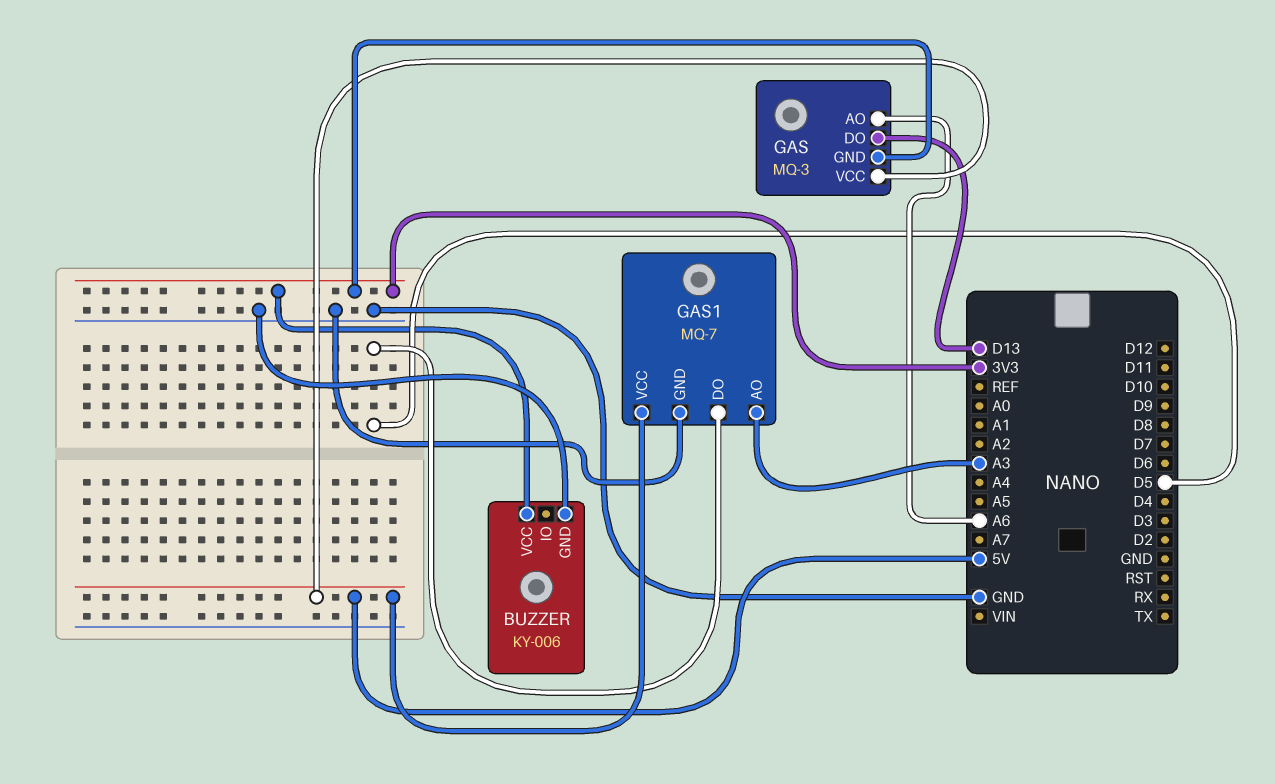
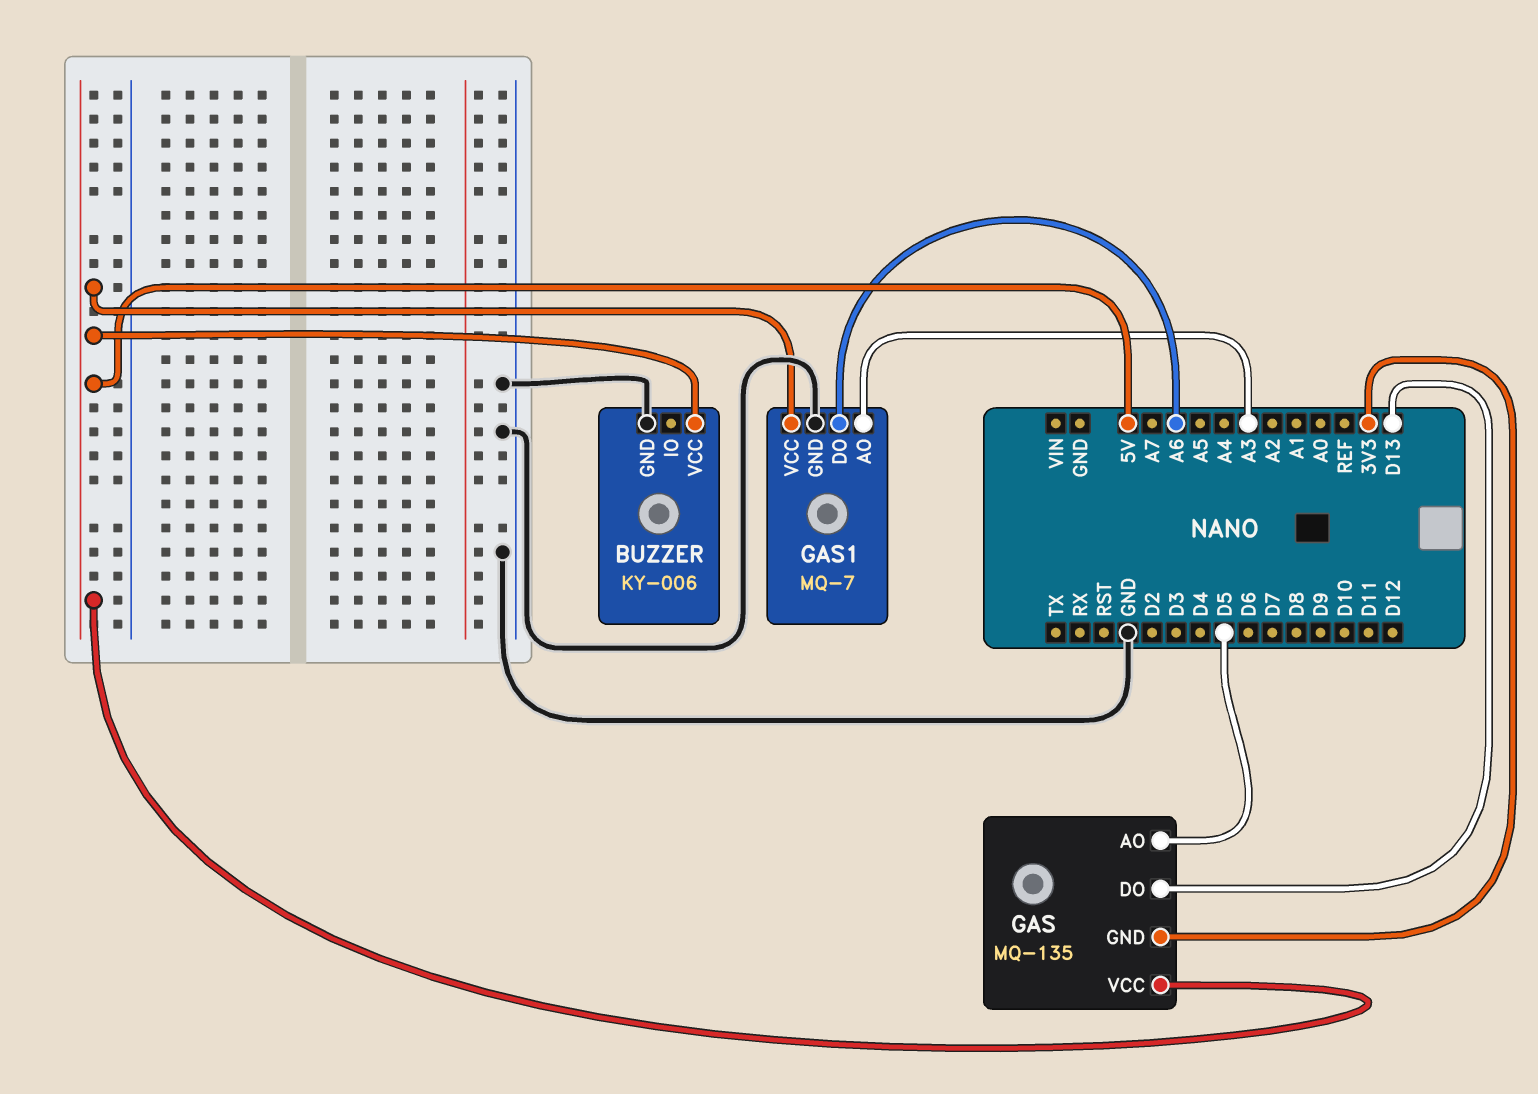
BUZZER pin VCC: 3V3 -> 5V
GAS: MQ-3 -> MQ-135
GAS pin AO: A6 -> D5
GAS1 pin DO: D5 -> A6

